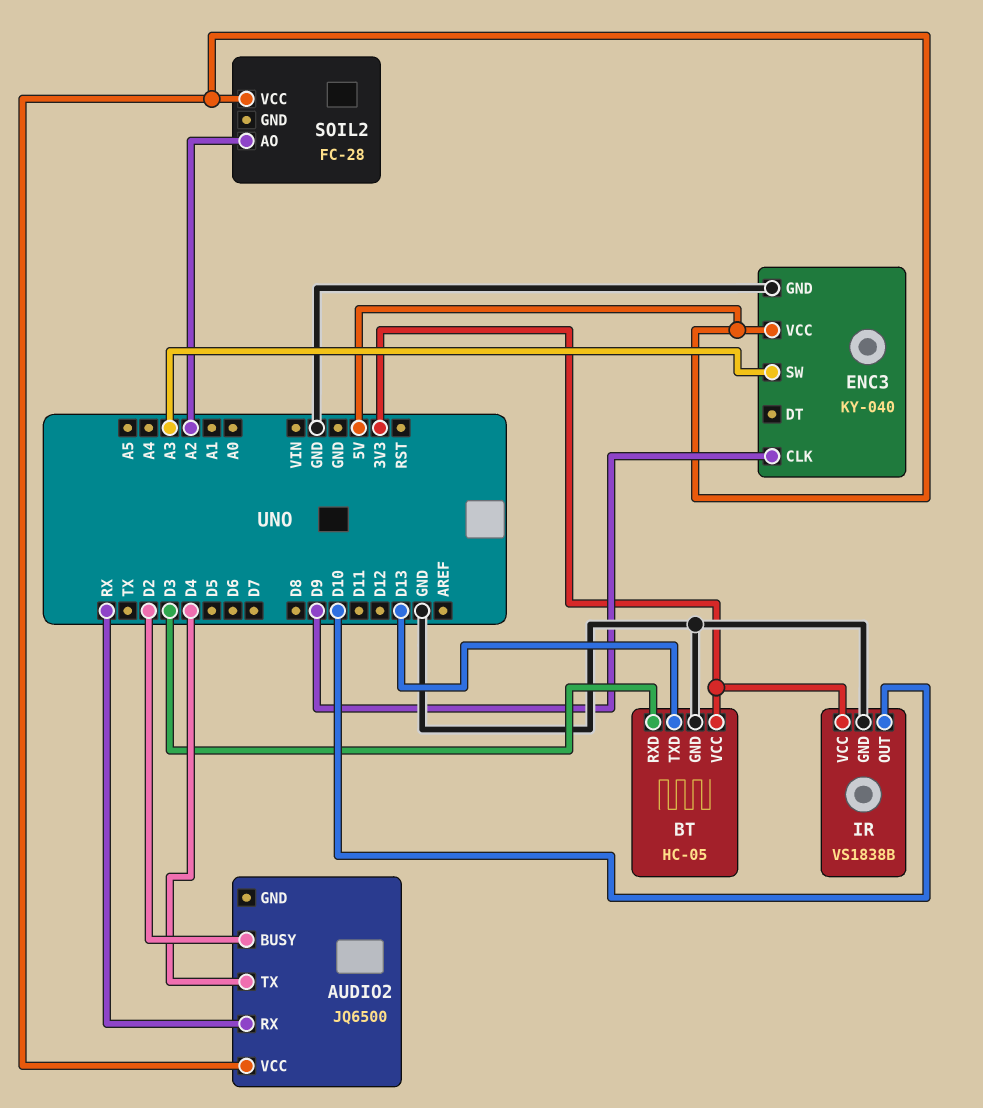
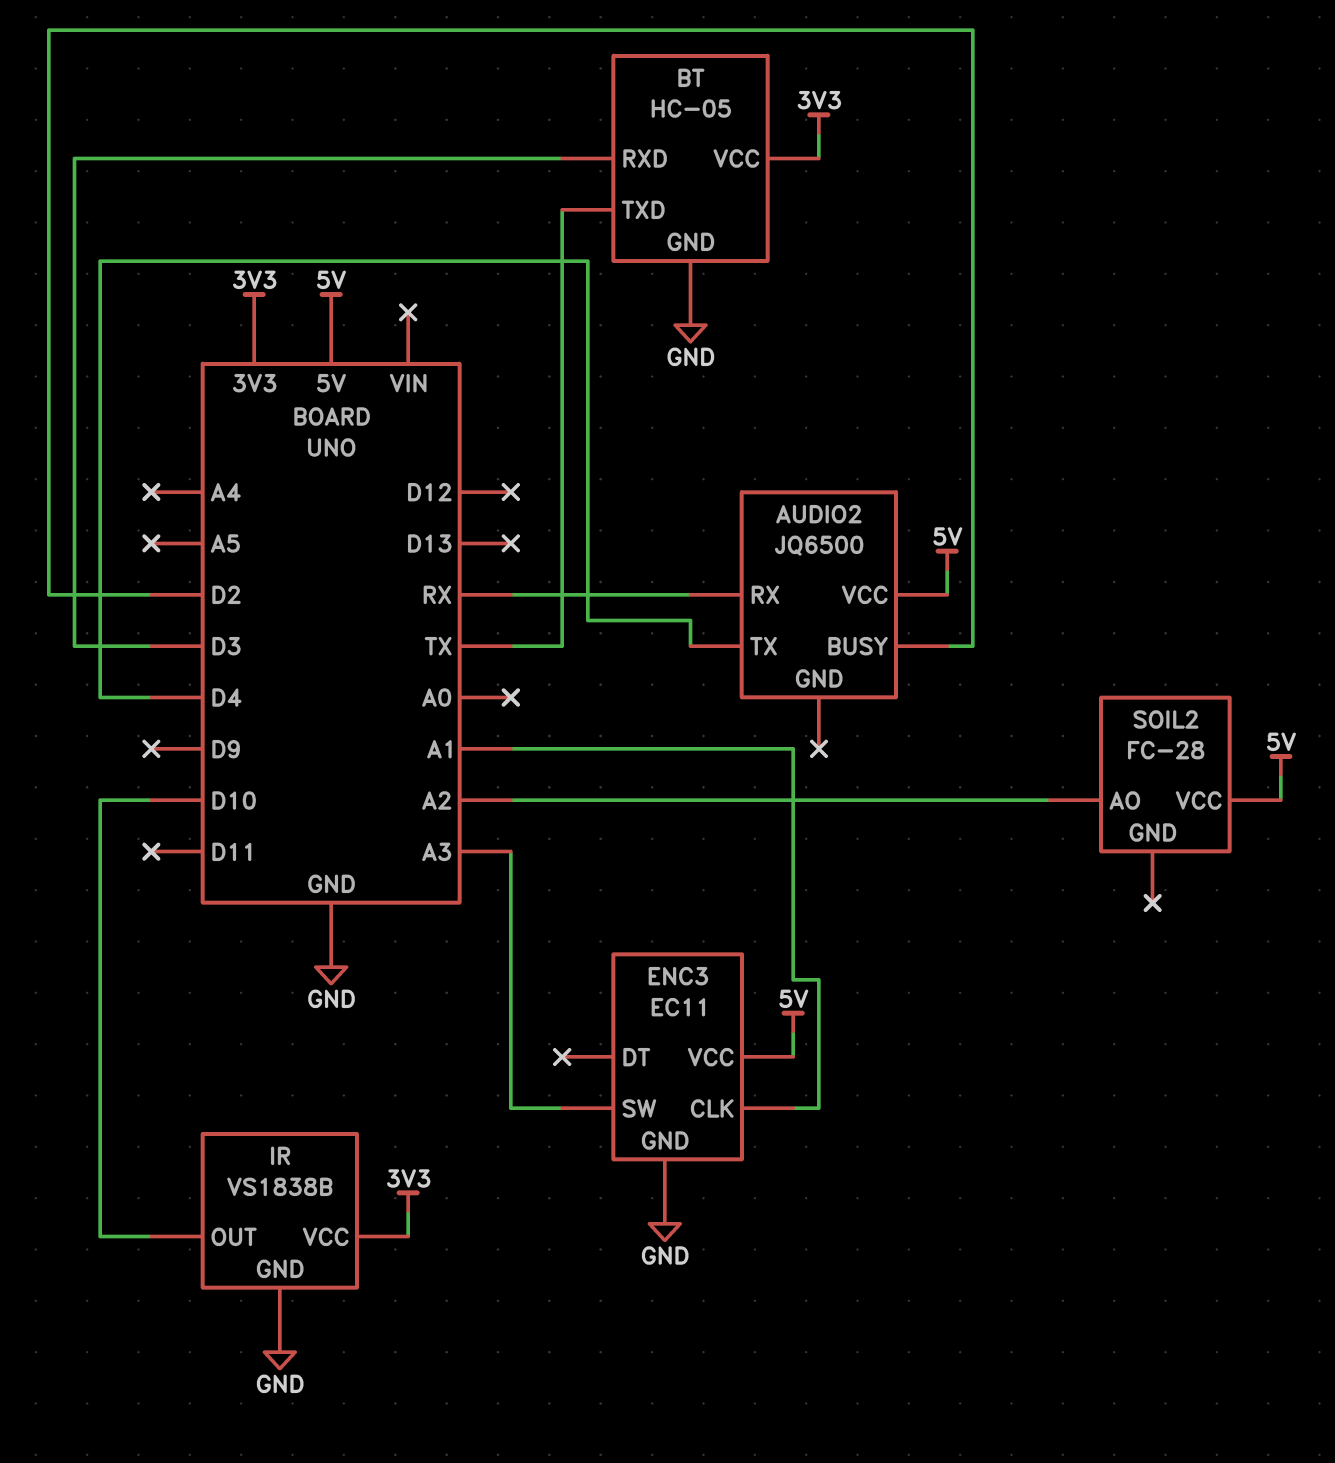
BT pin TXD: D13 -> TX
ENC3: KY-040 -> EC11
ENC3 pin CLK: D9 -> A1

